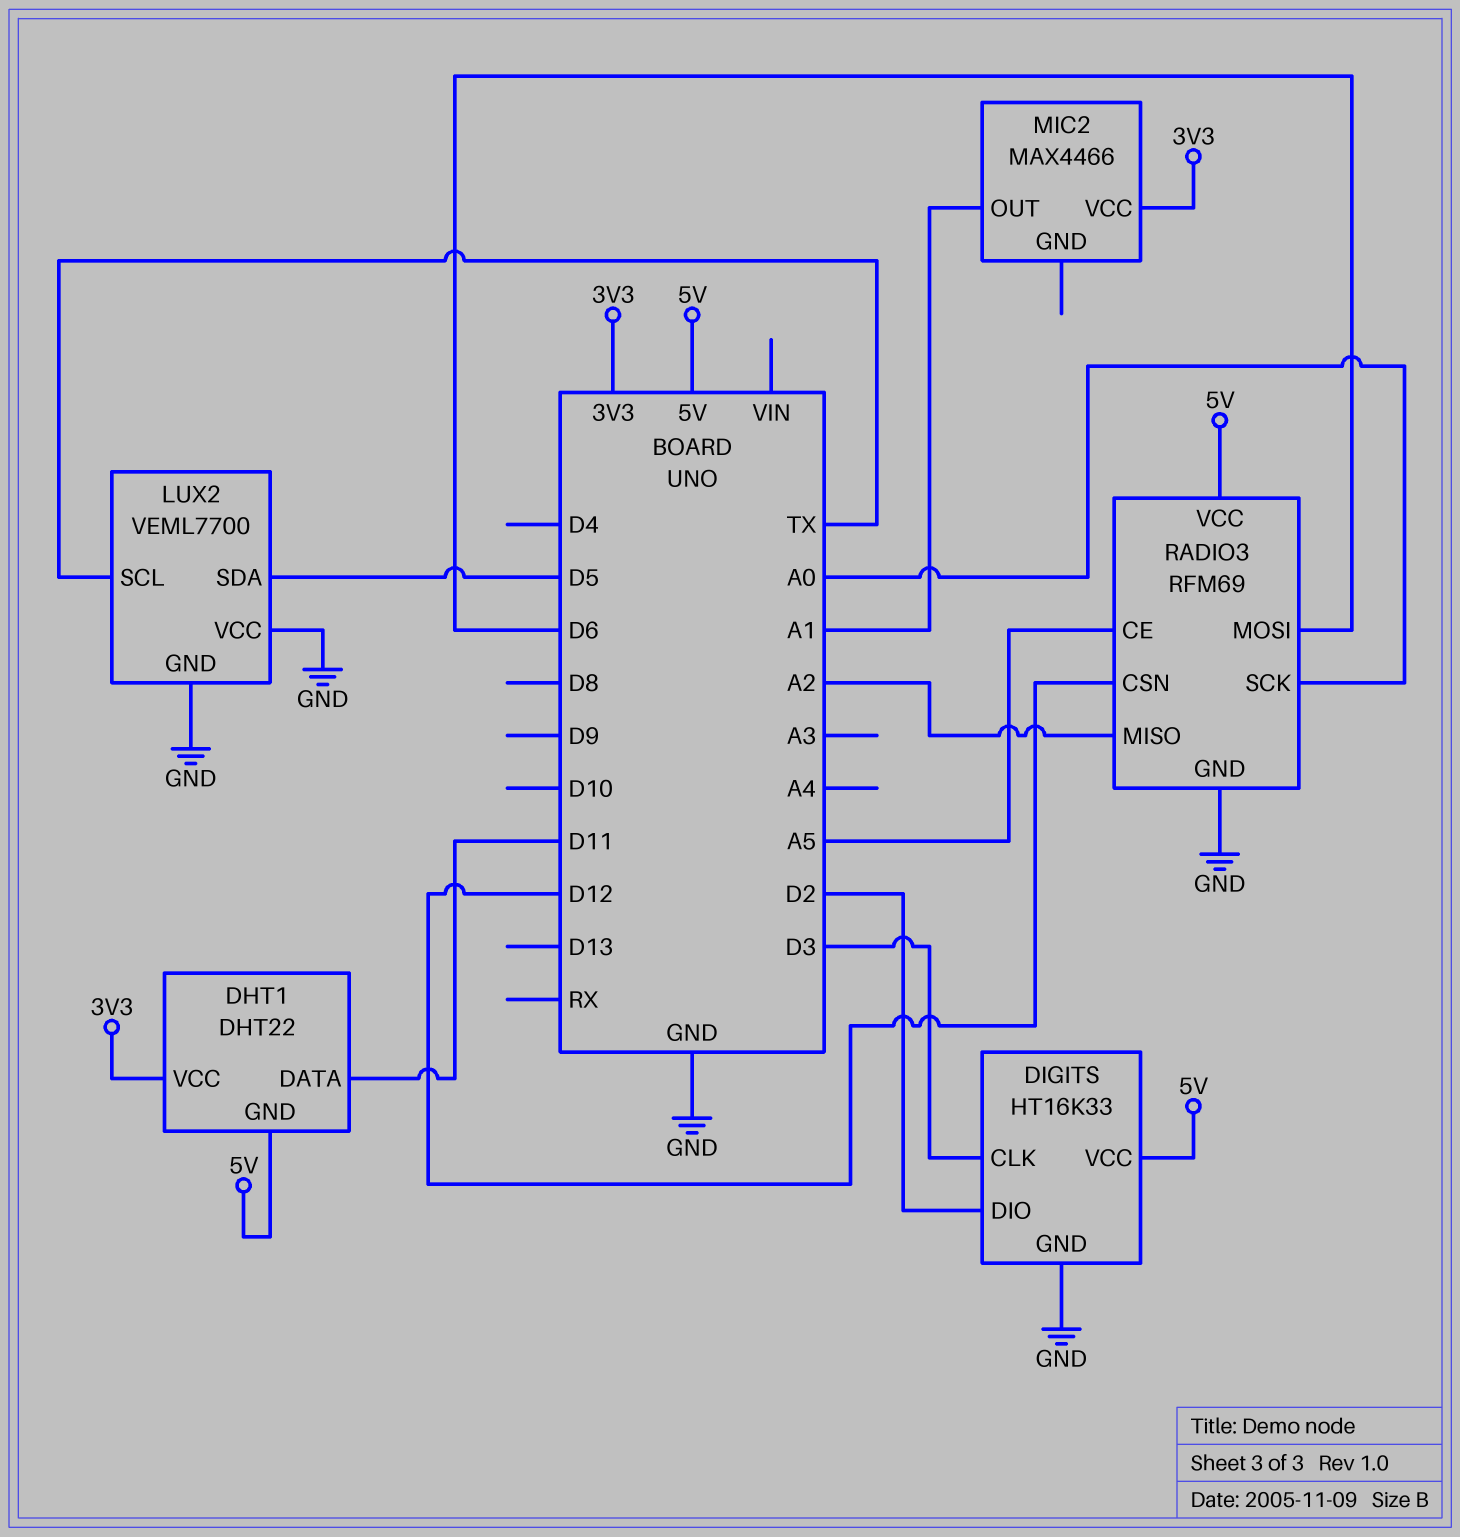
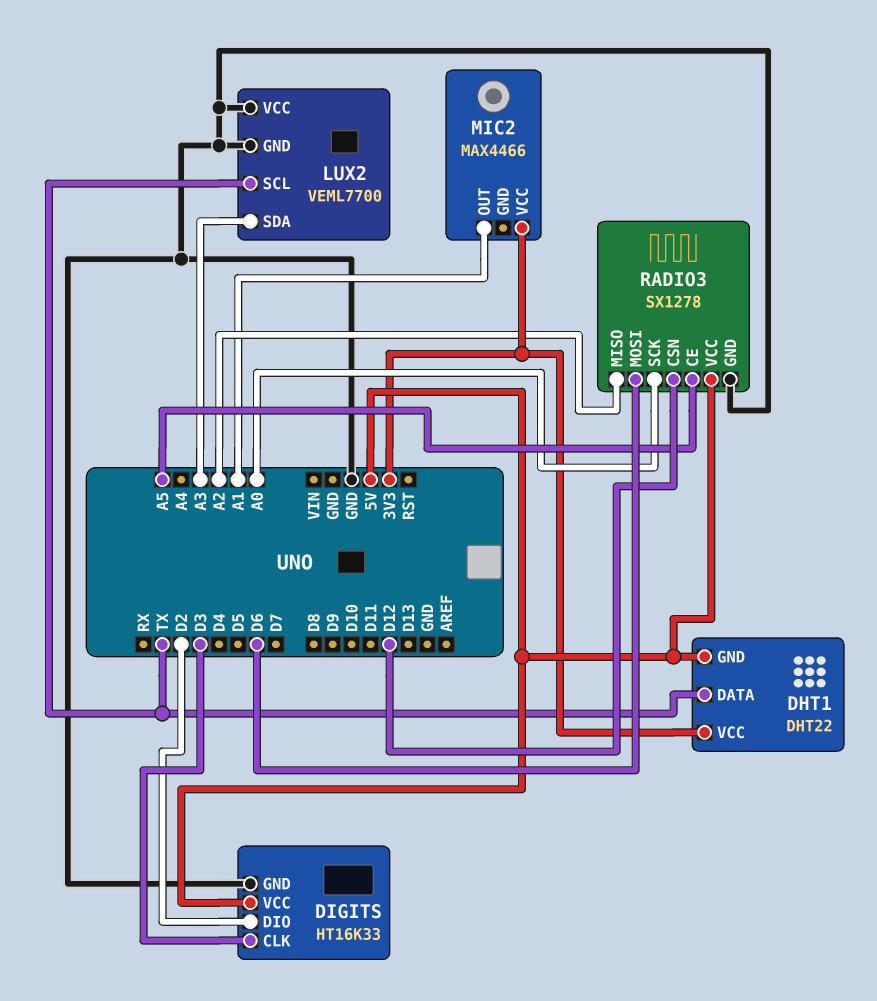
DHT1 pin DATA: D11 -> TX
LUX2 pin SDA: D5 -> A3
RADIO3: RFM69 -> SX1278

